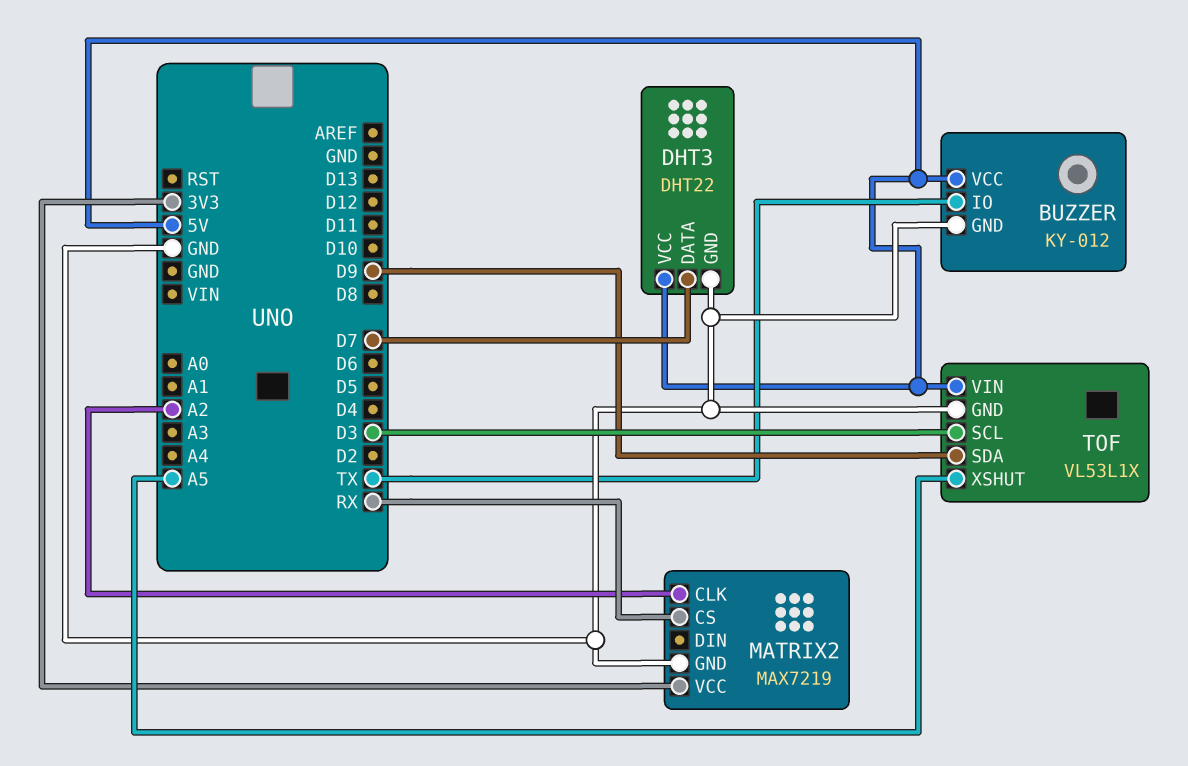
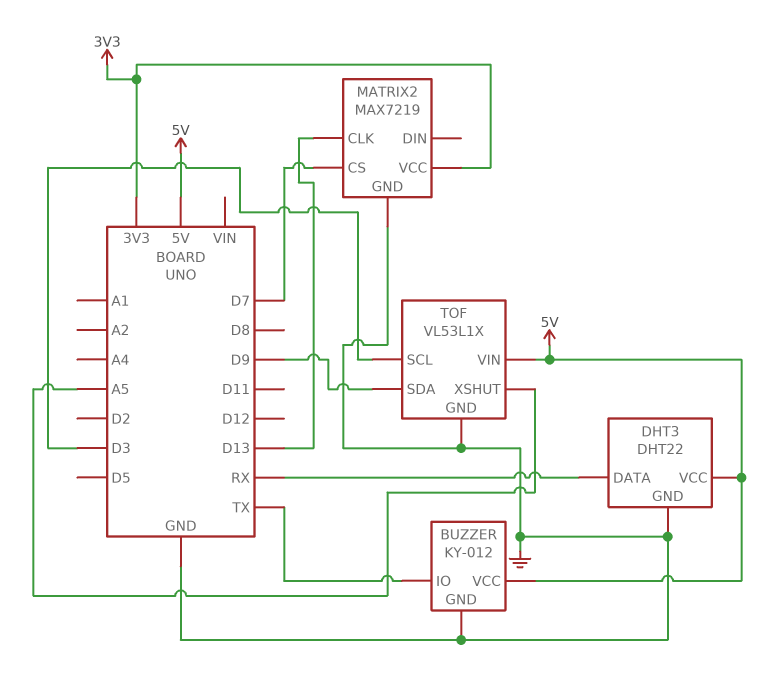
DHT3 pin DATA: D7 -> RX
MATRIX2 pin CLK: A2 -> D13
MATRIX2 pin CS: RX -> D7

